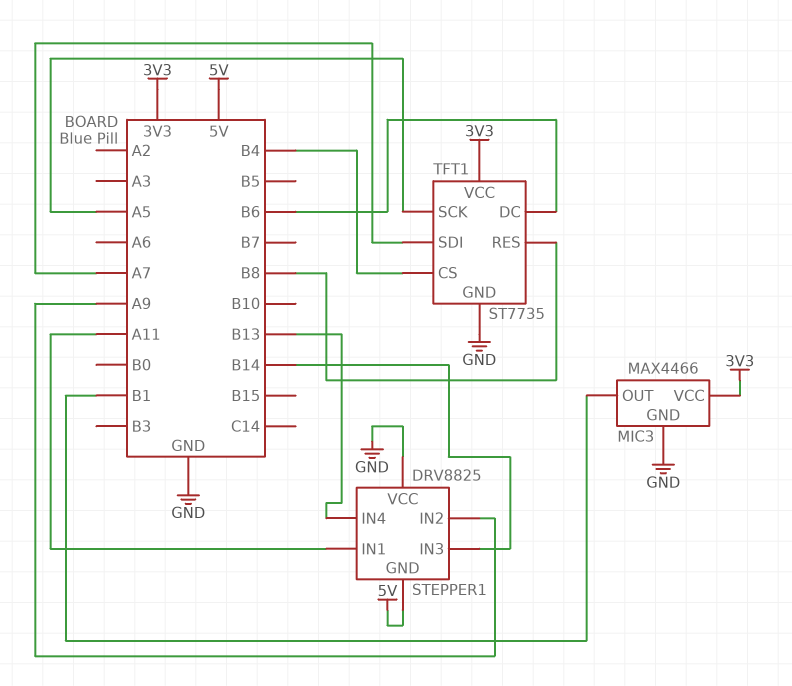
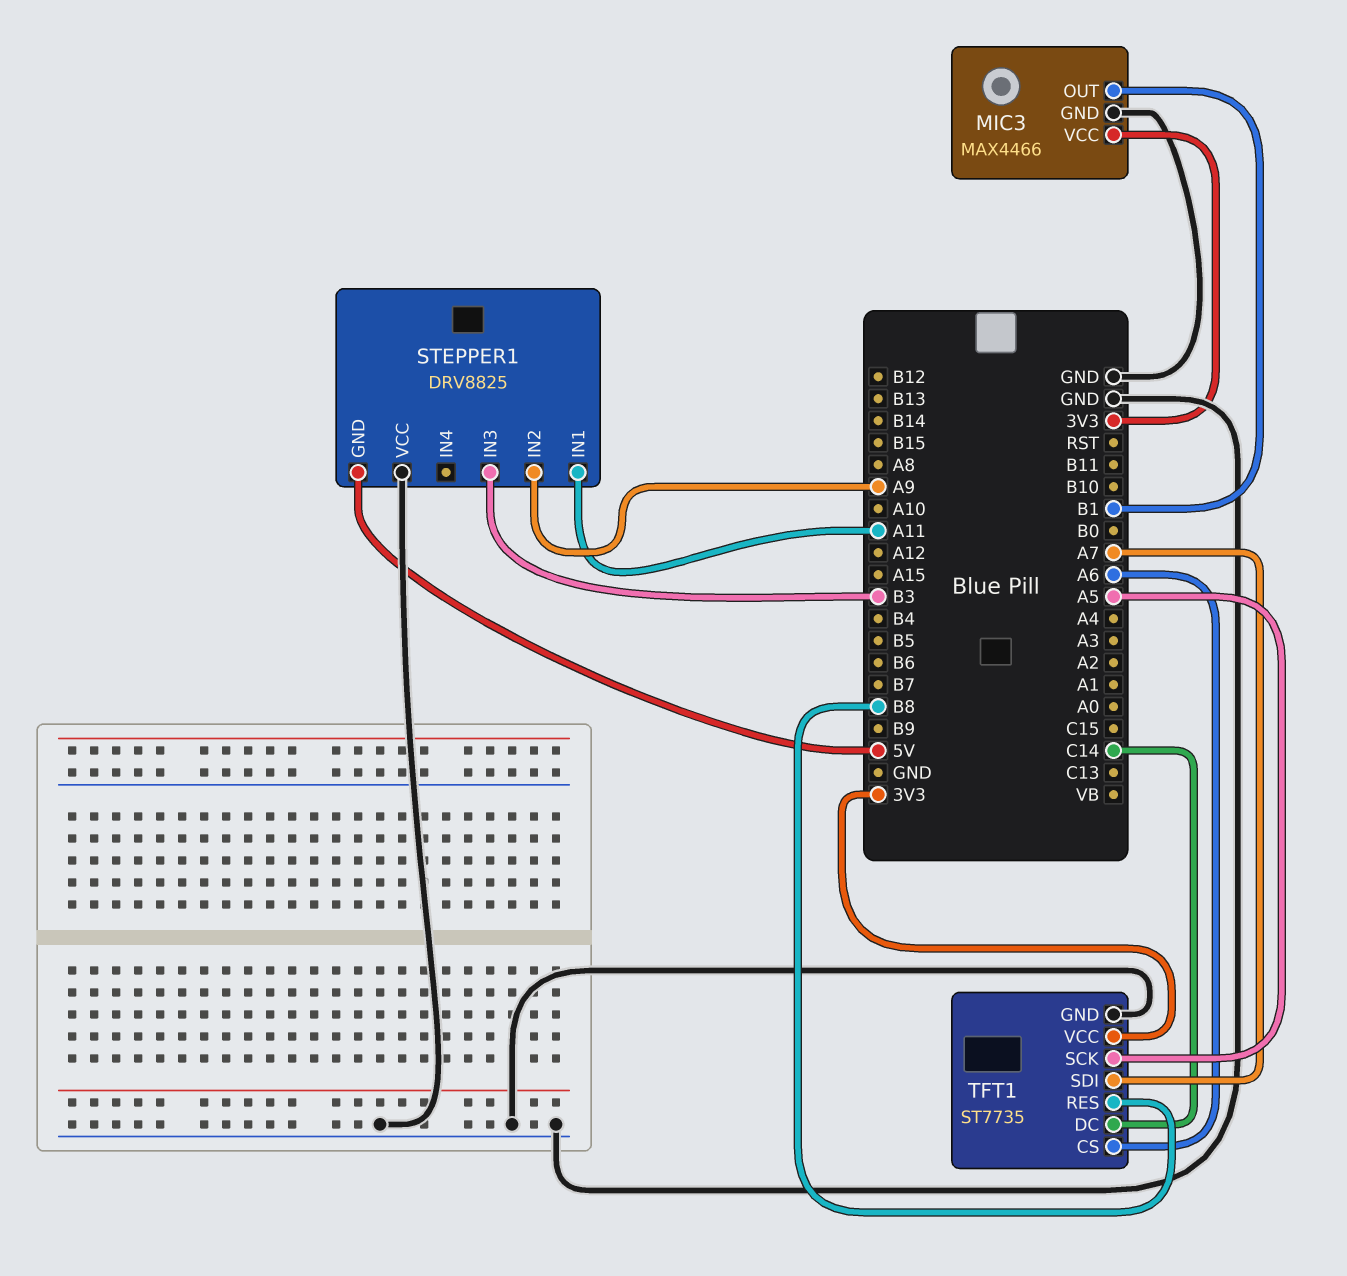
STEPPER1 pin IN3: B14 -> B3
STEPPER1 pin IN4: B13 -> none
TFT1 pin CS: B4 -> A6
TFT1 pin DC: B6 -> C14

